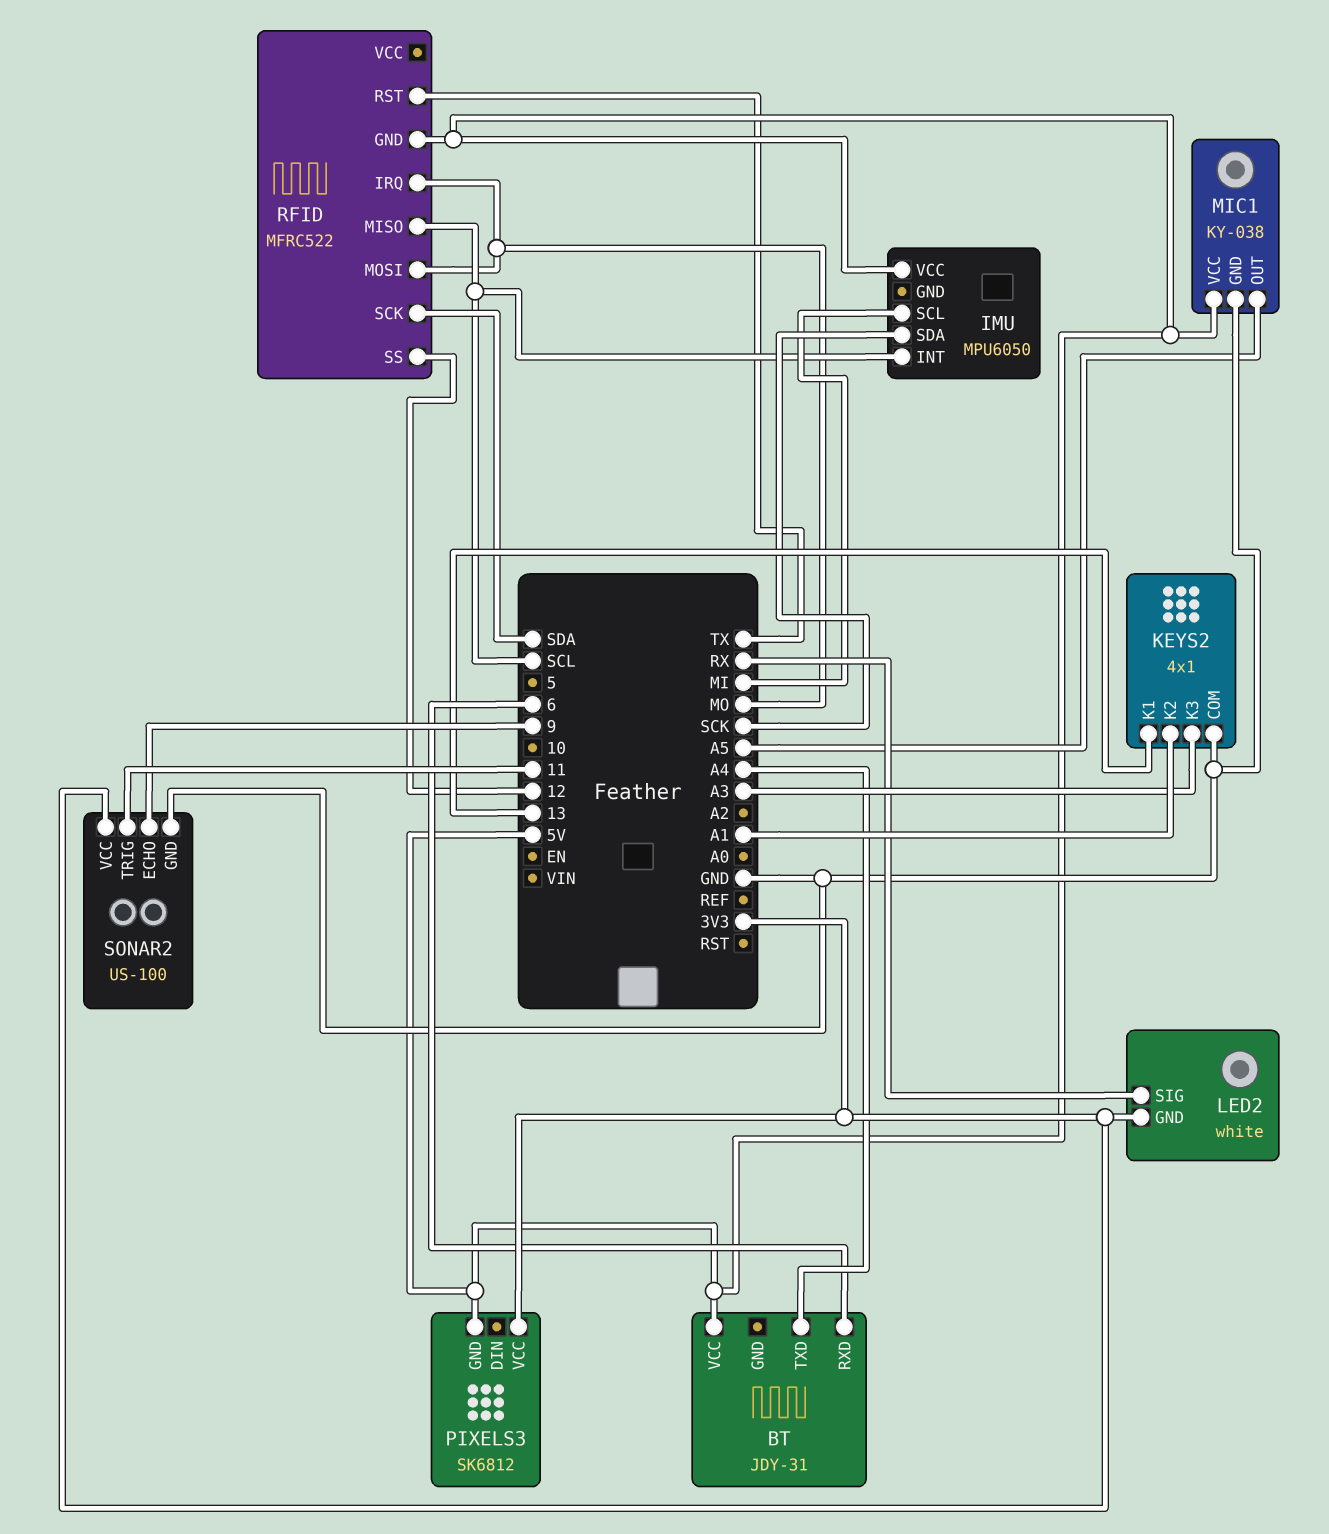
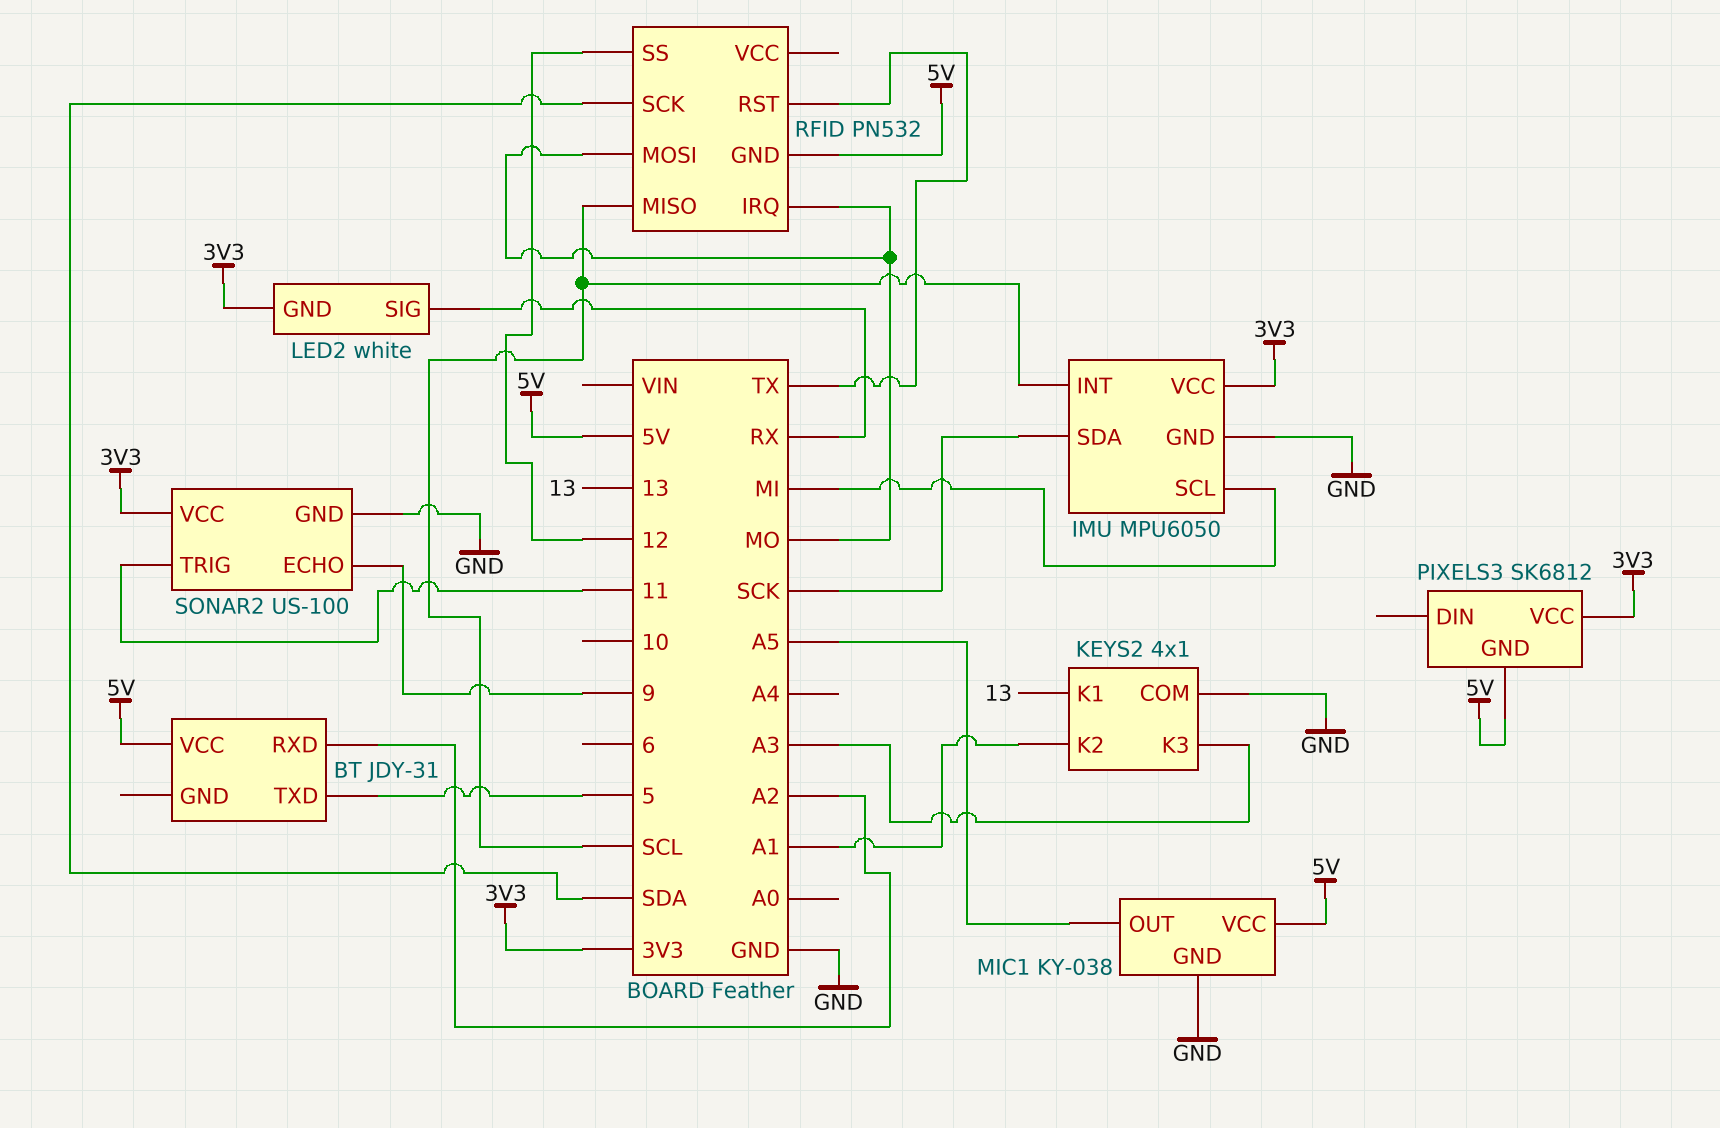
BT pin RXD: 6 -> A2
BT pin TXD: A4 -> 5
IMU pin GND: none -> GND
IMU pin VCC: 5V -> 3V3
RFID: MFRC522 -> PN532

